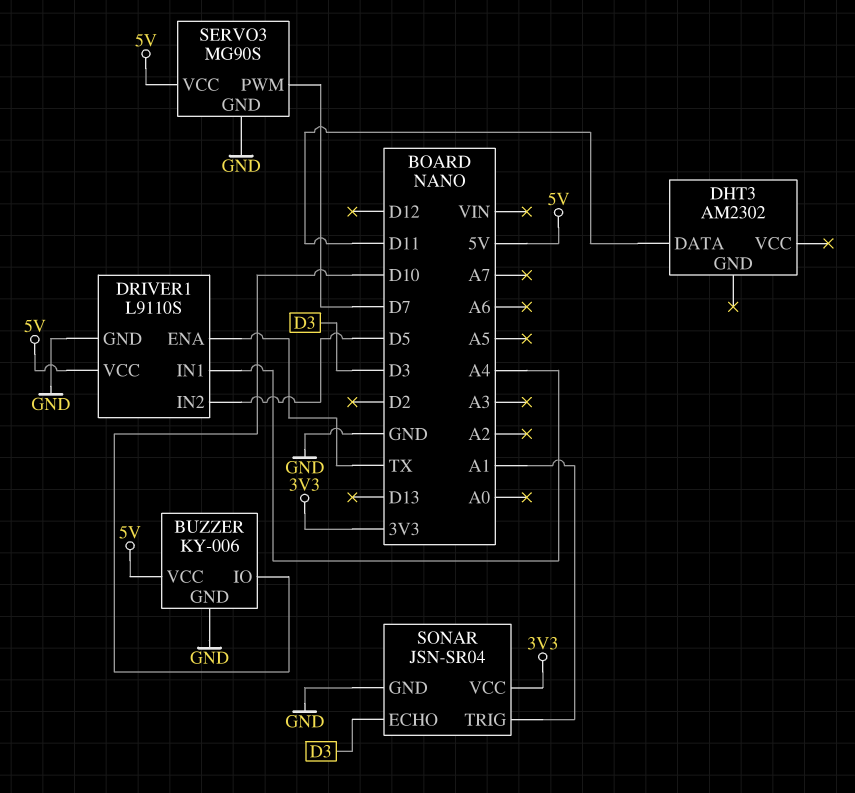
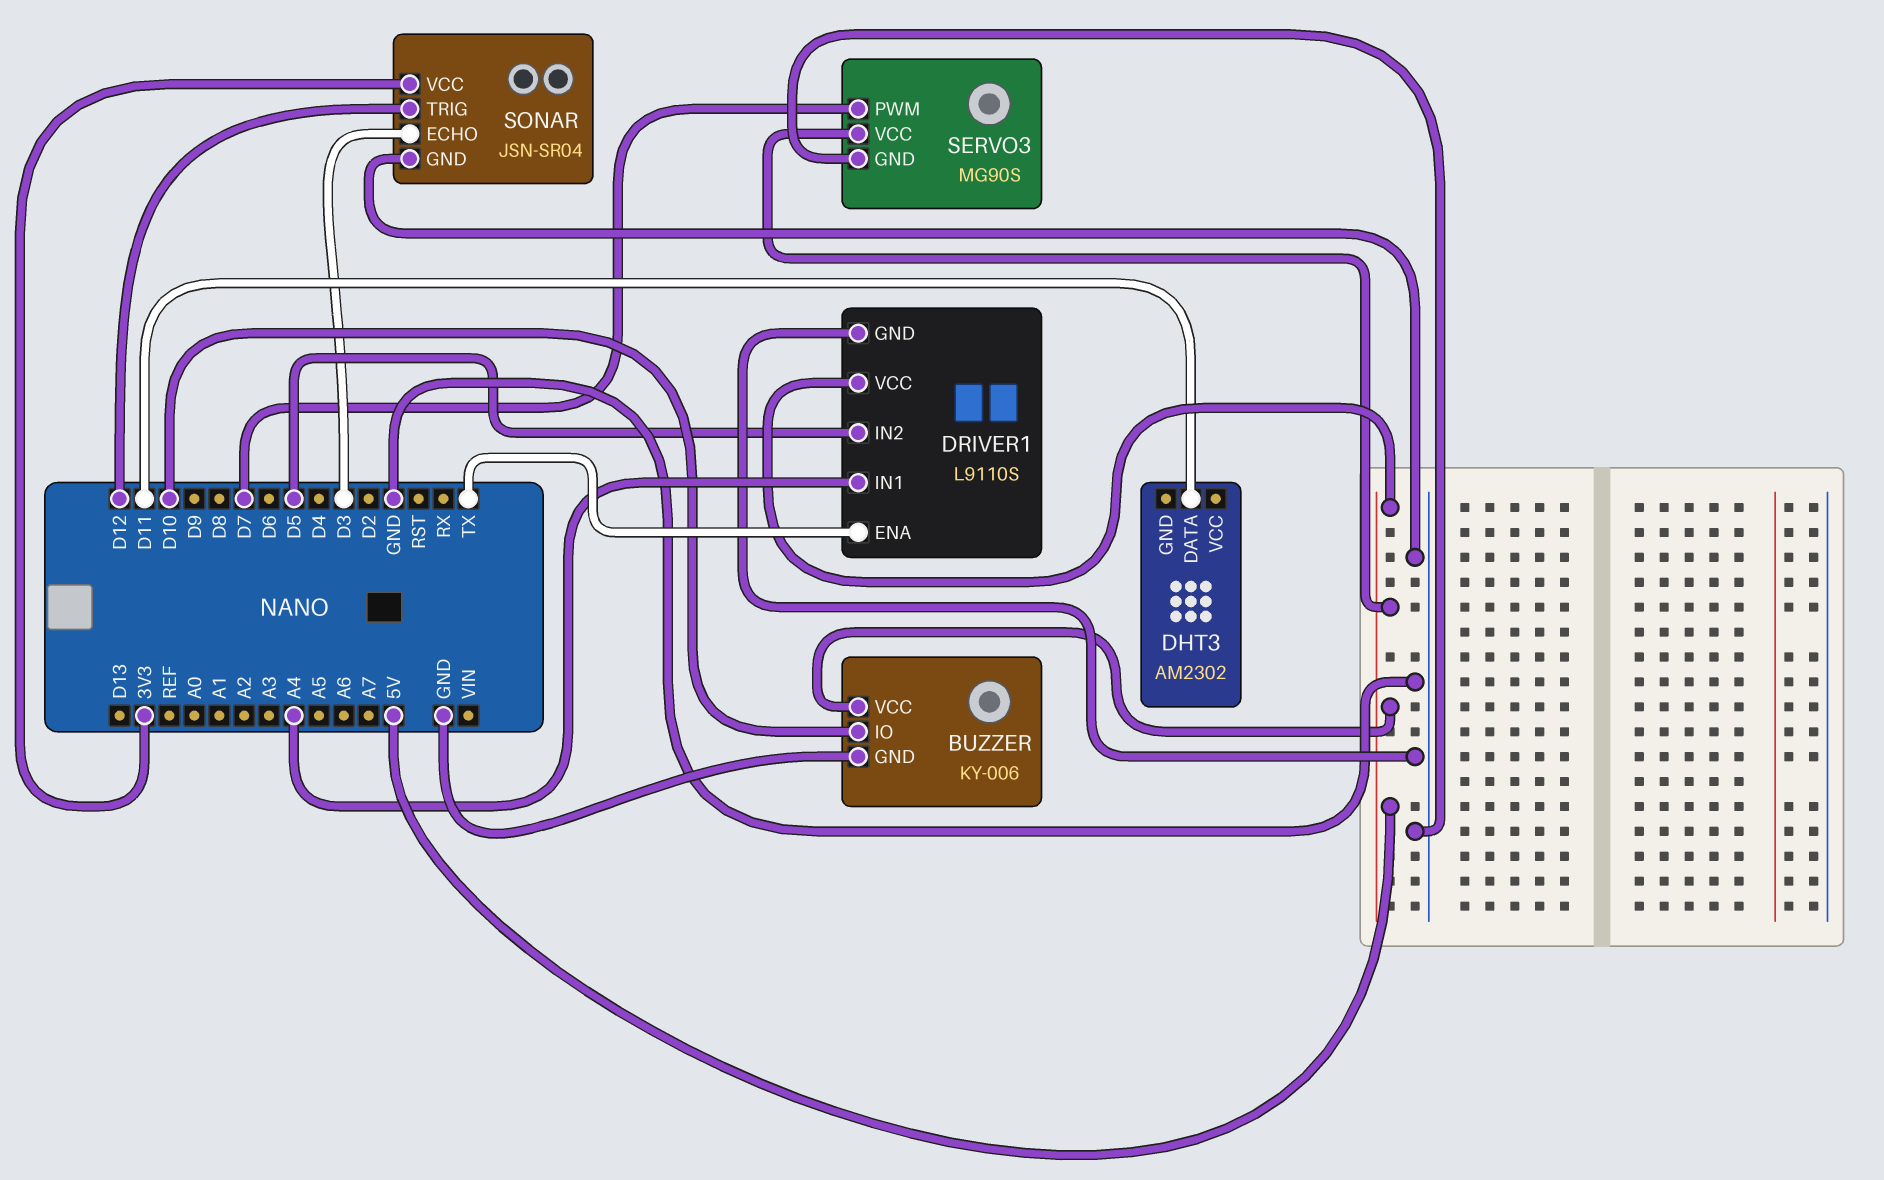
SONAR pin TRIG: A1 -> D12

